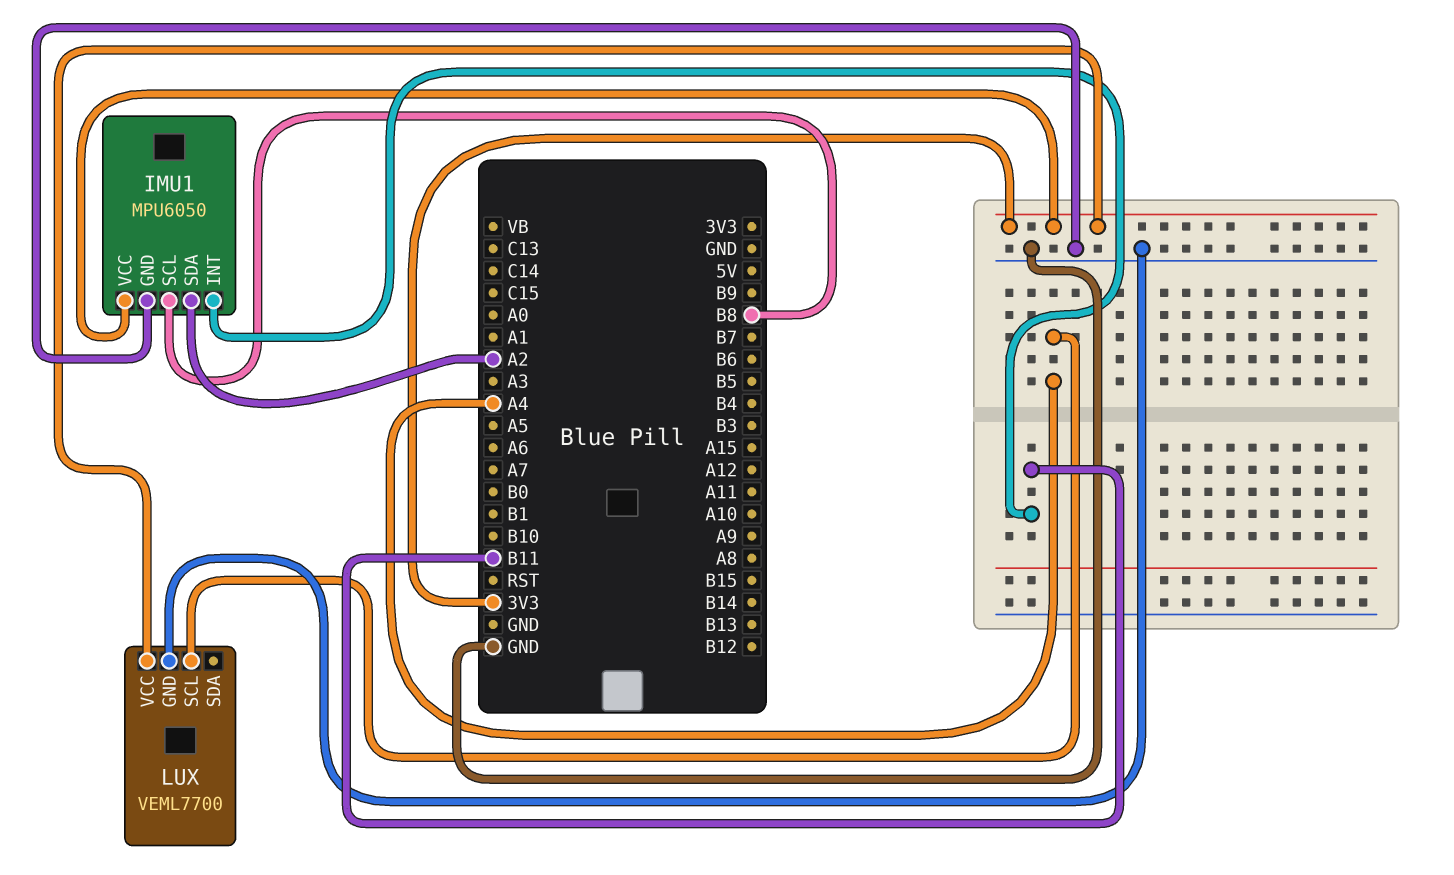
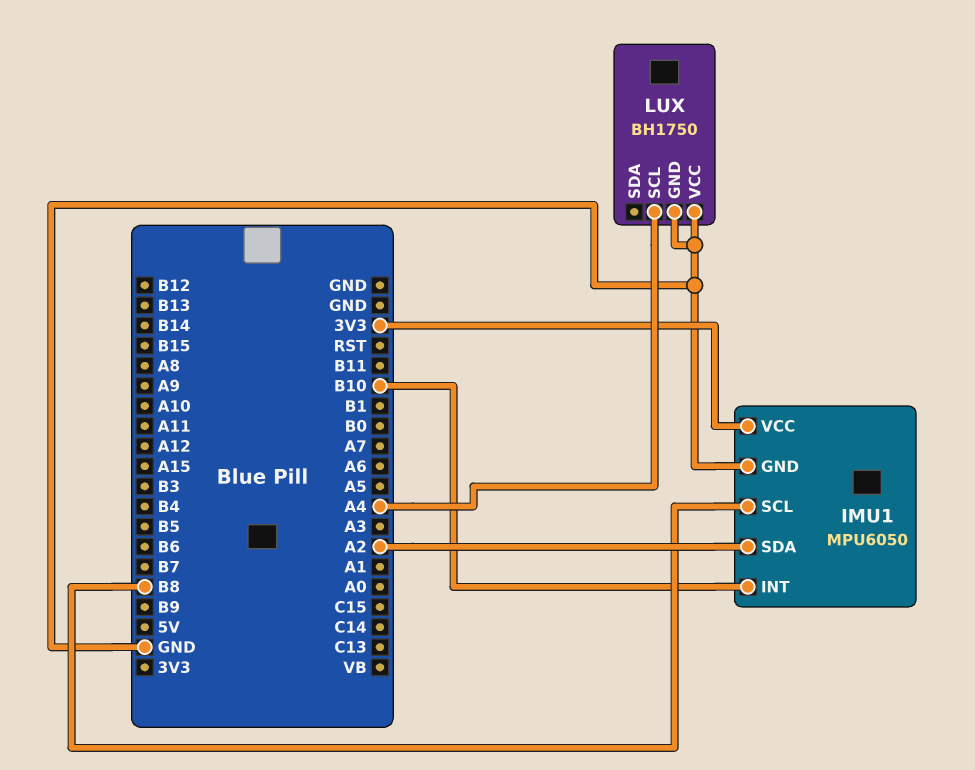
IMU1 pin INT: B11 -> B10
LUX: VEML7700 -> BH1750
LUX pin VCC: 3V3 -> GND

